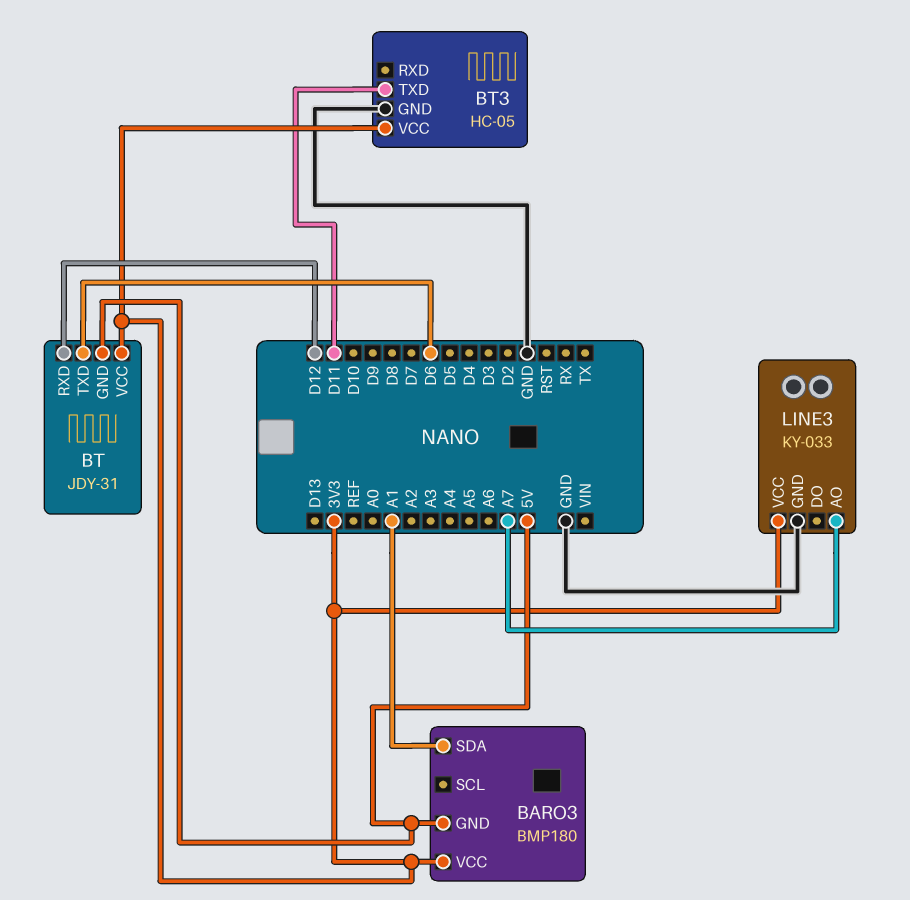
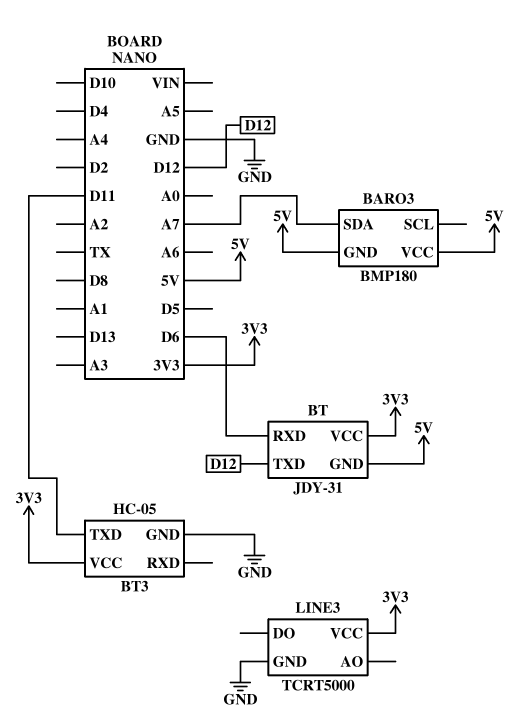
BARO3 pin SDA: A1 -> A7
BARO3 pin VCC: 3V3 -> 5V
BT pin RXD: D12 -> D6
BT pin TXD: D6 -> D12
LINE3: KY-033 -> TCRT5000
LINE3 pin AO: A7 -> none

